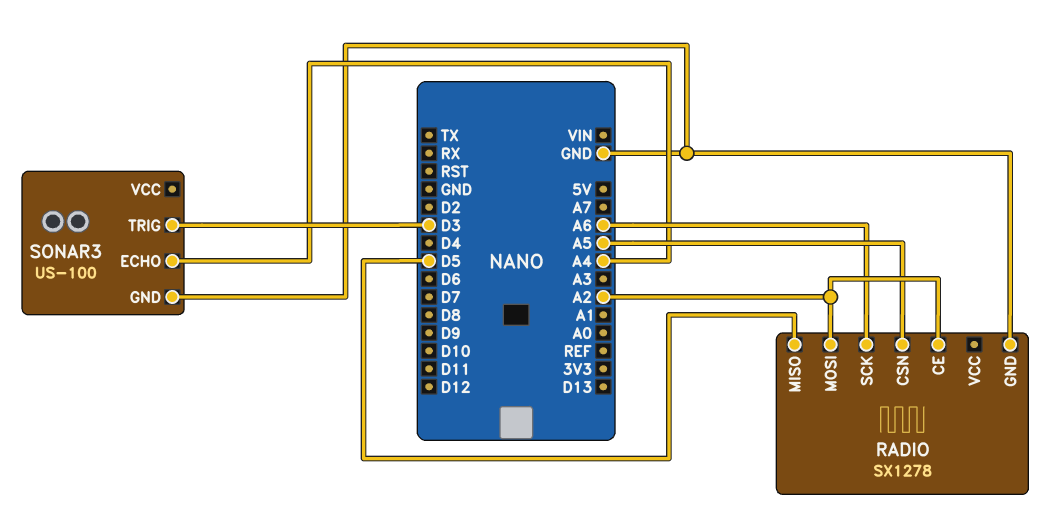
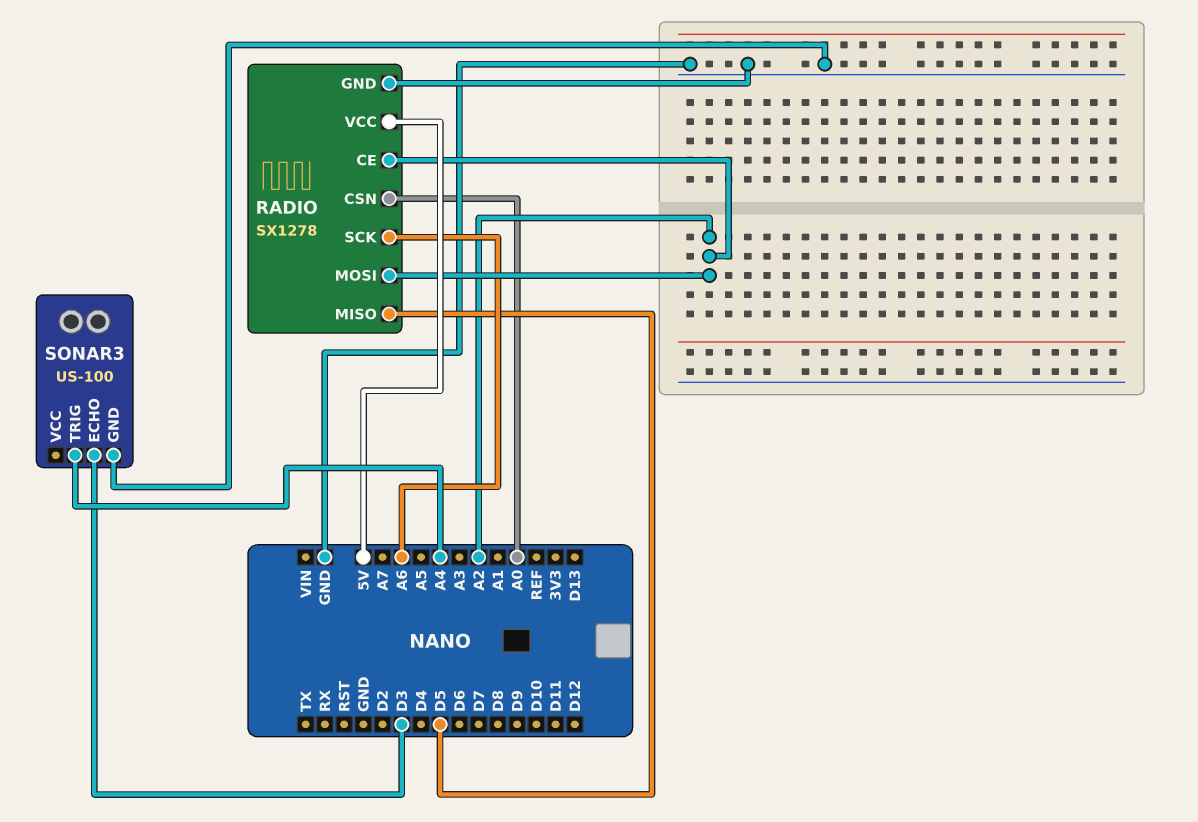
RADIO pin CSN: A5 -> A0
RADIO pin VCC: none -> 5V
SONAR3 pin ECHO: A4 -> D3
SONAR3 pin TRIG: D3 -> A4

